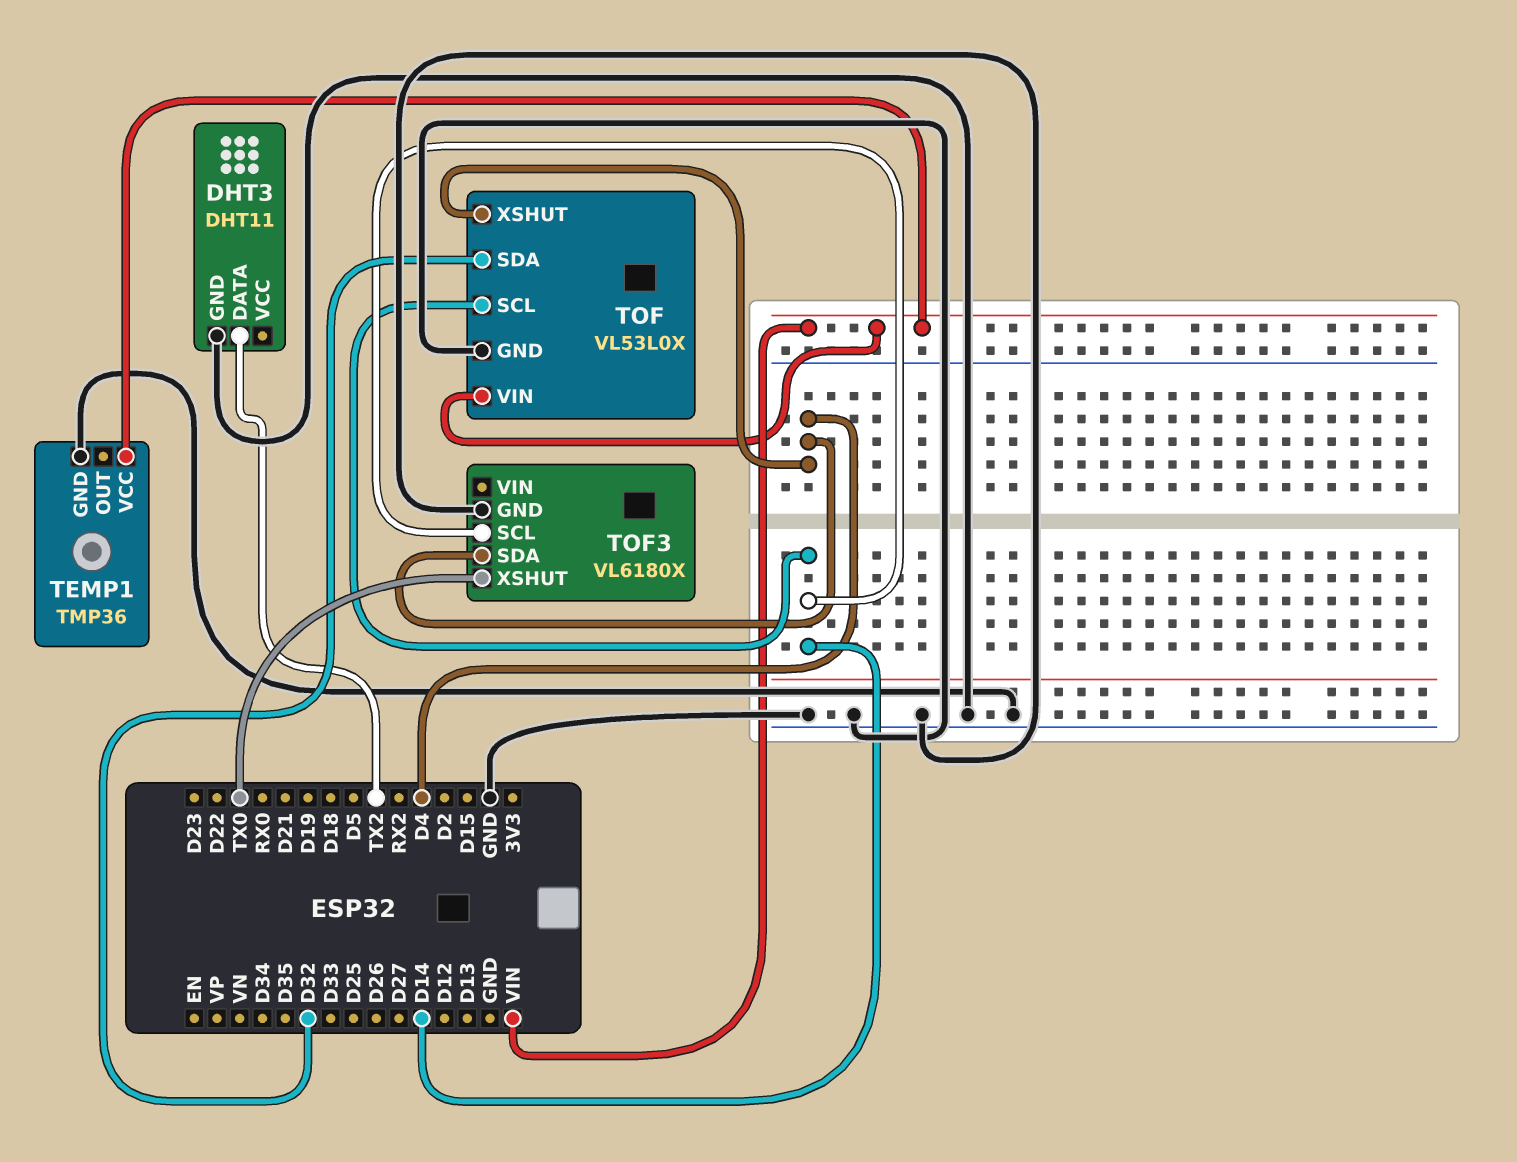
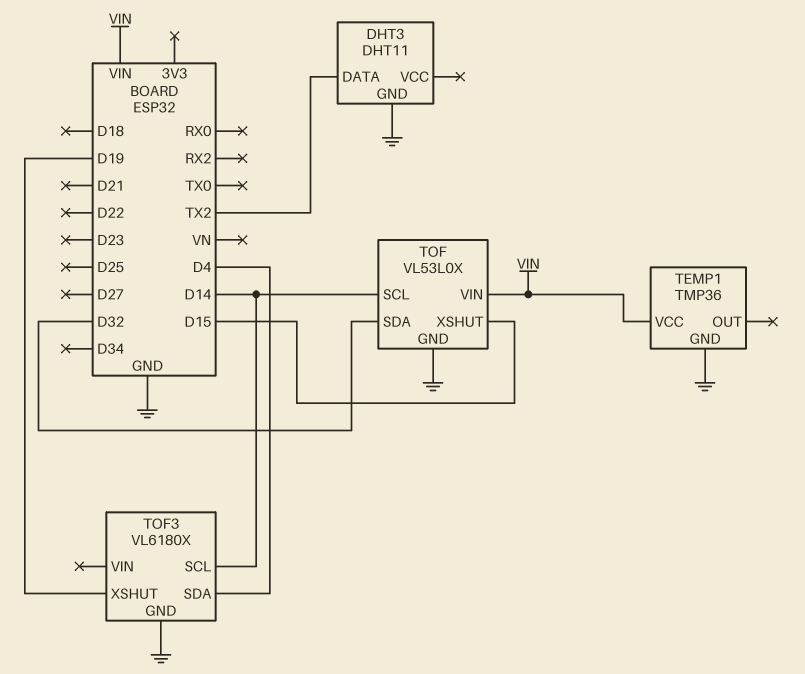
TOF pin XSHUT: D4 -> D15
TOF3 pin XSHUT: TX0 -> D19

